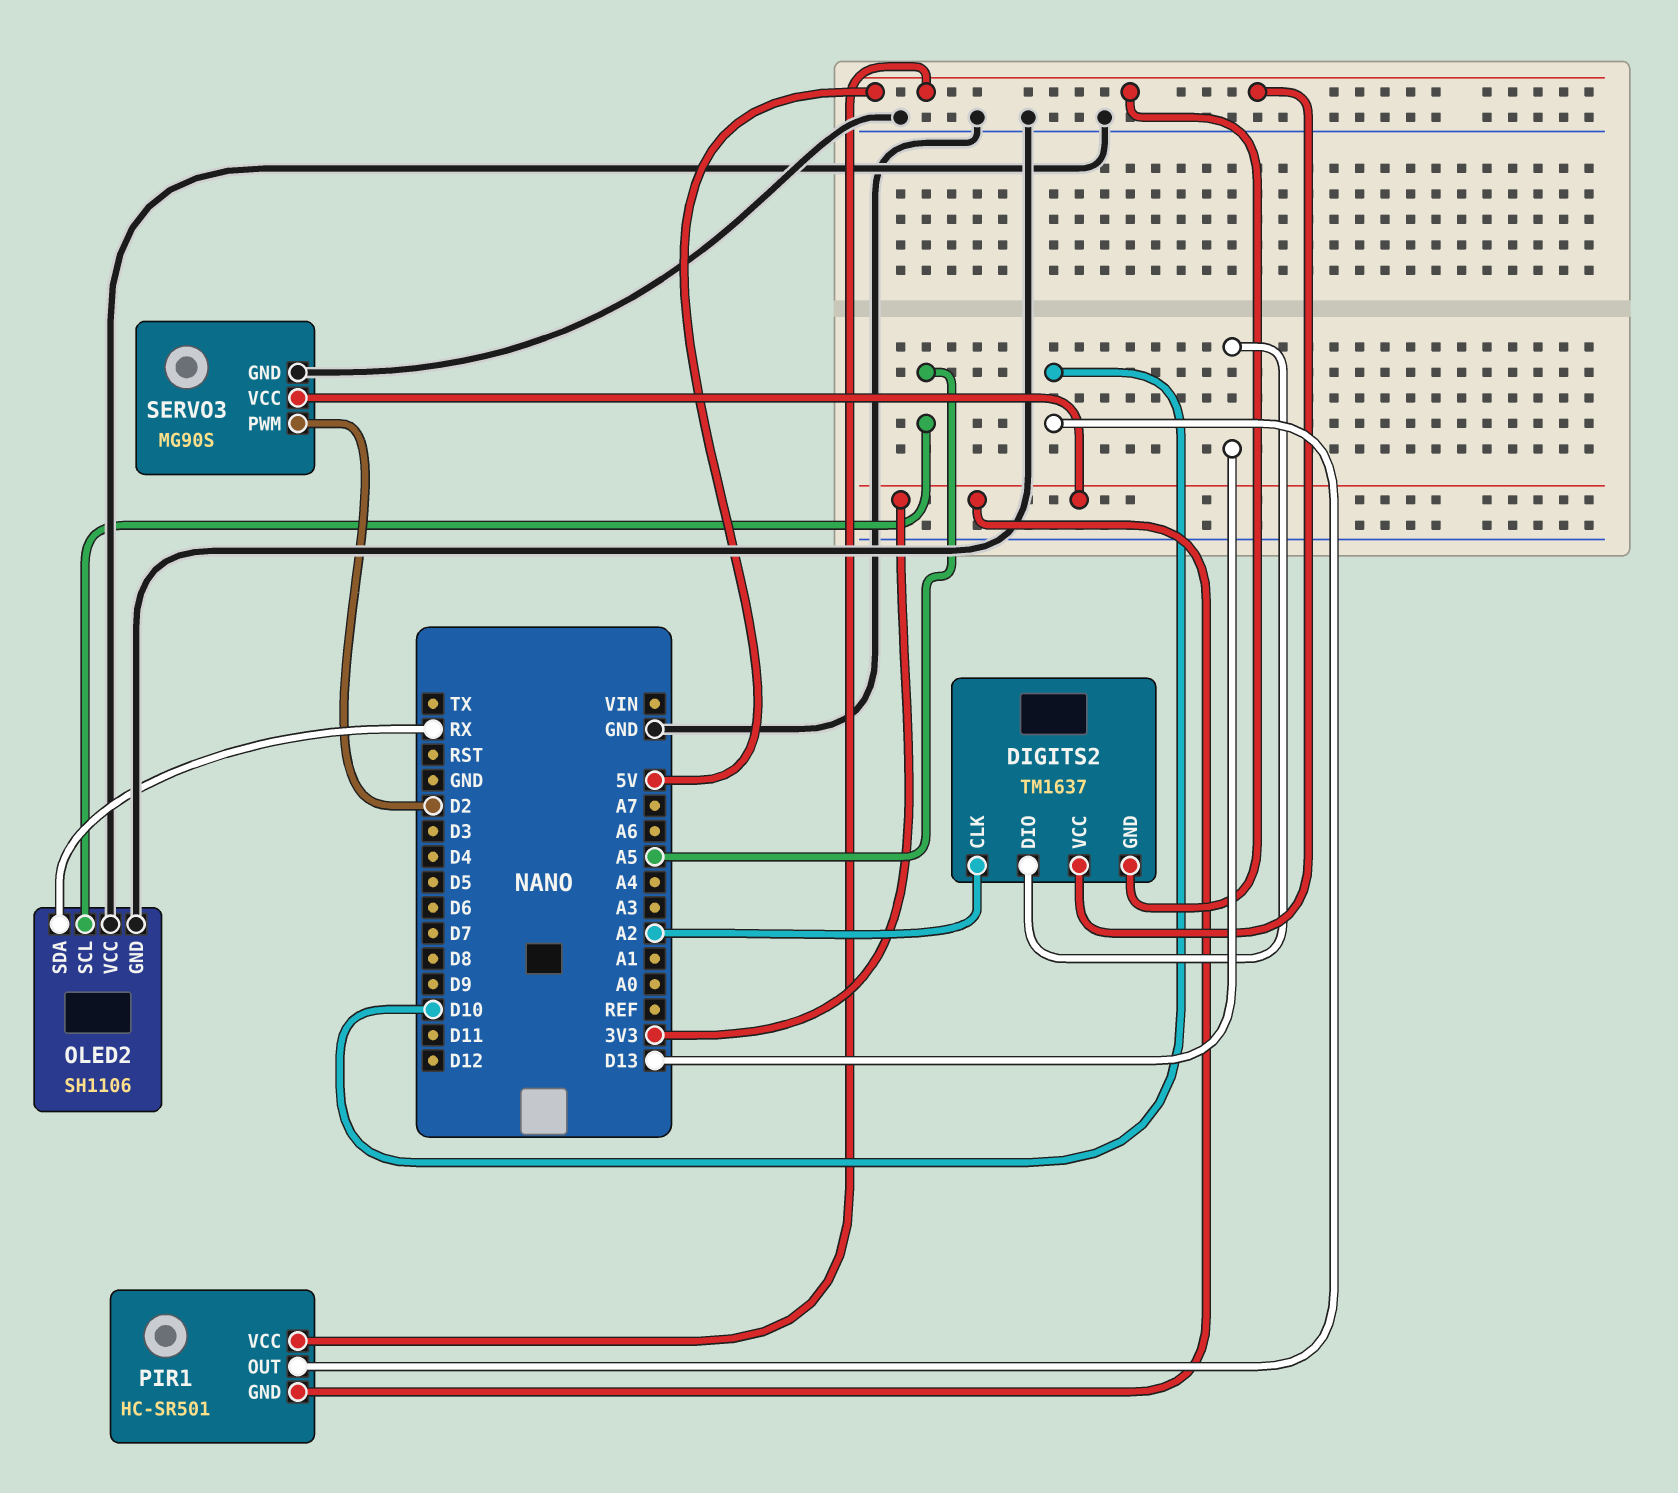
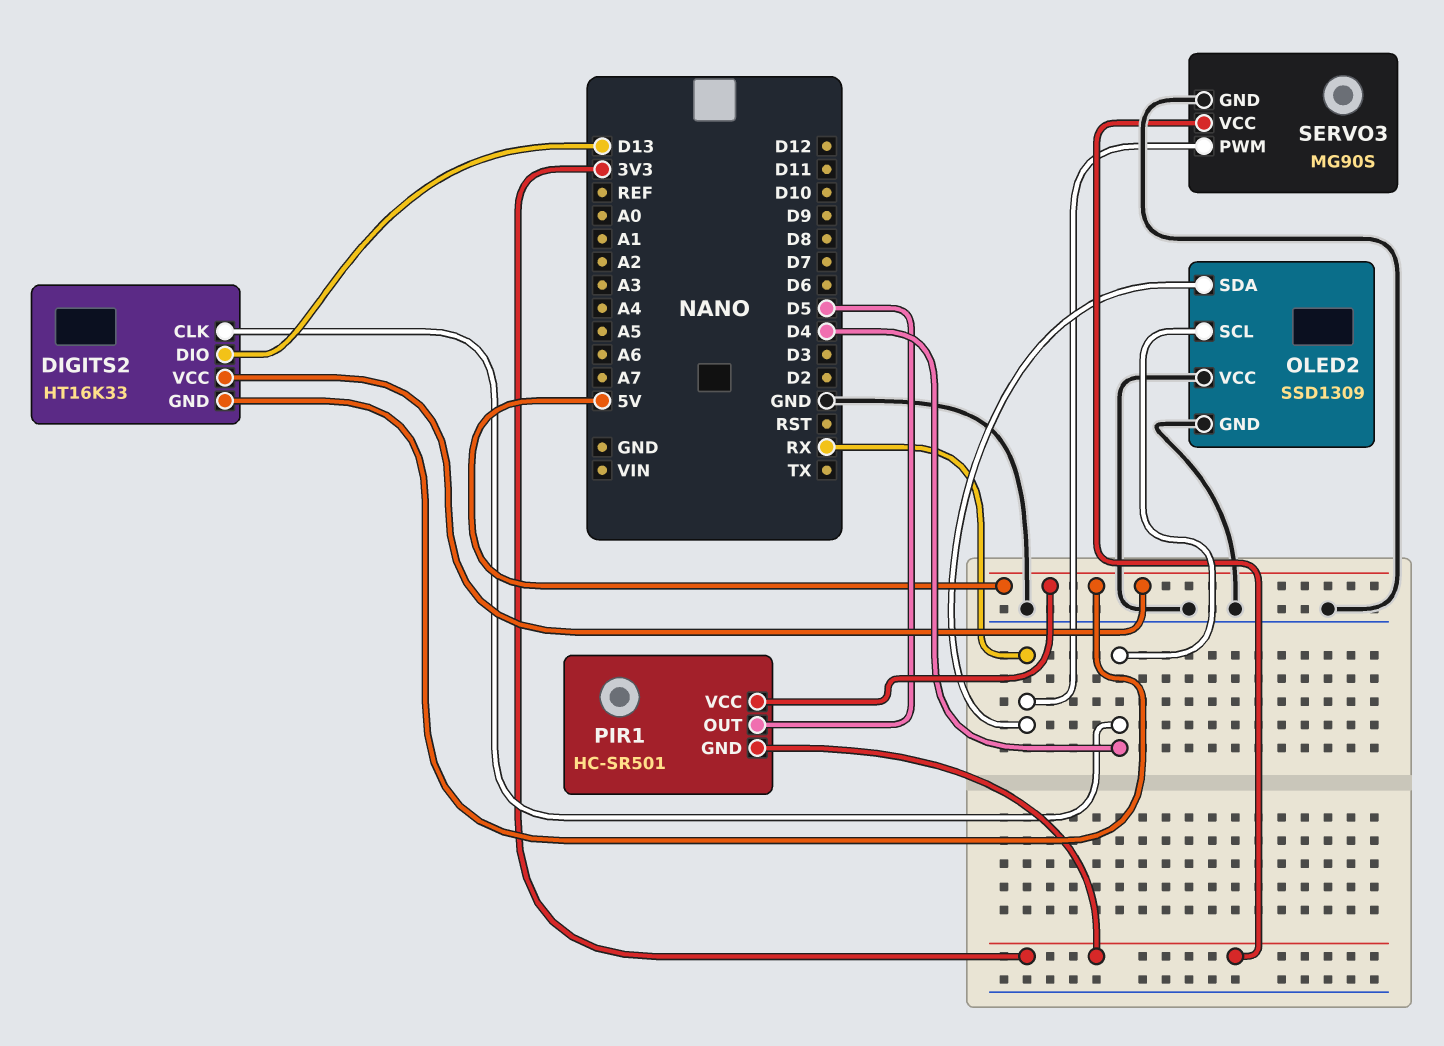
DIGITS2: TM1637 -> HT16K33
DIGITS2 pin CLK: A2 -> D4
OLED2: SH1106 -> SSD1309
OLED2 pin SCL: A5 -> D4
PIR1 pin OUT: D10 -> D5
SERVO3 pin PWM: D2 -> RX

